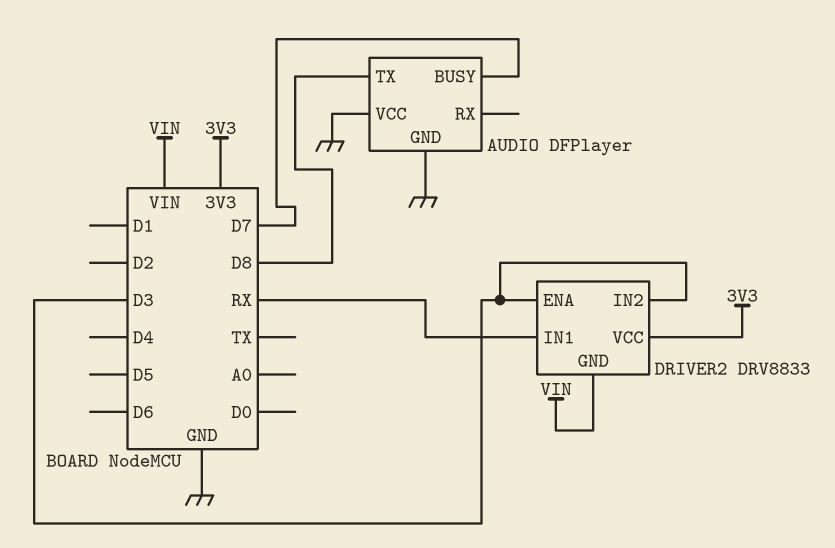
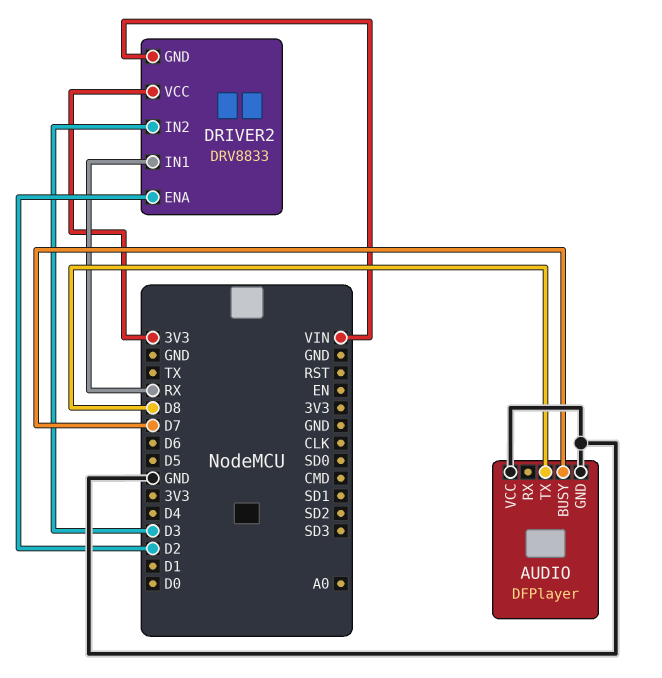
DRIVER2 pin ENA: D3 -> D2

